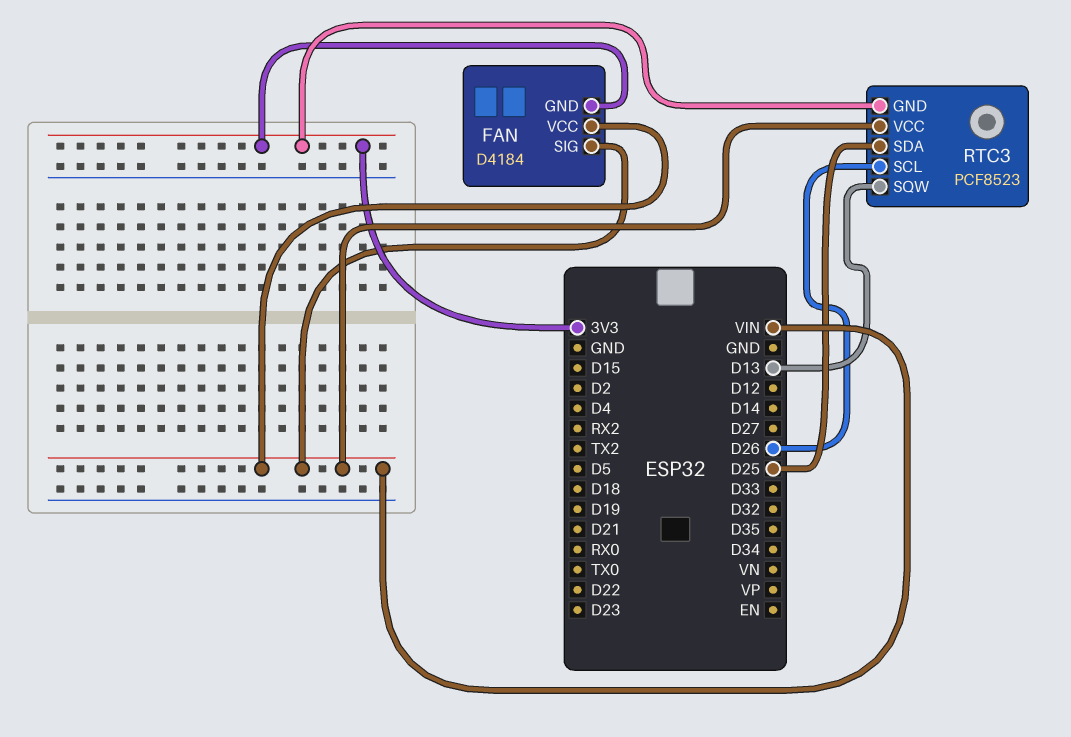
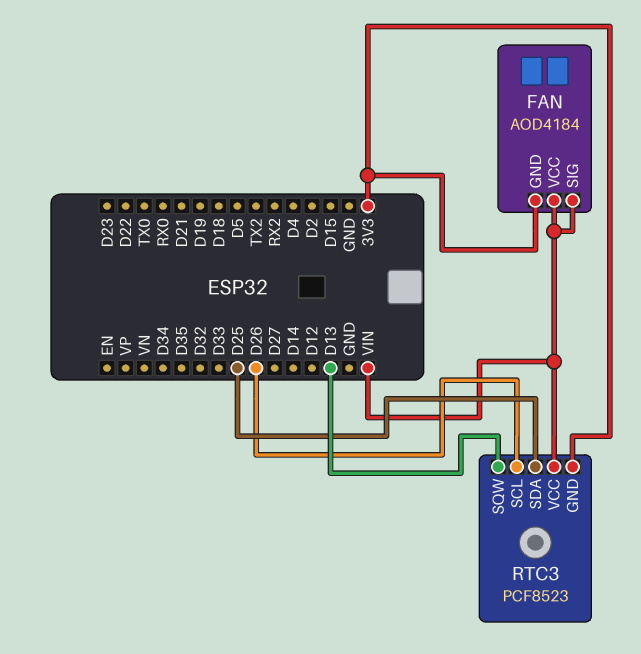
FAN: D4184 -> AOD4184

